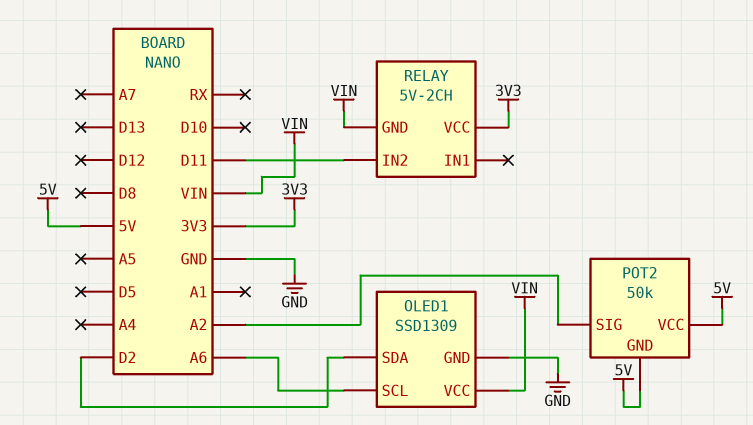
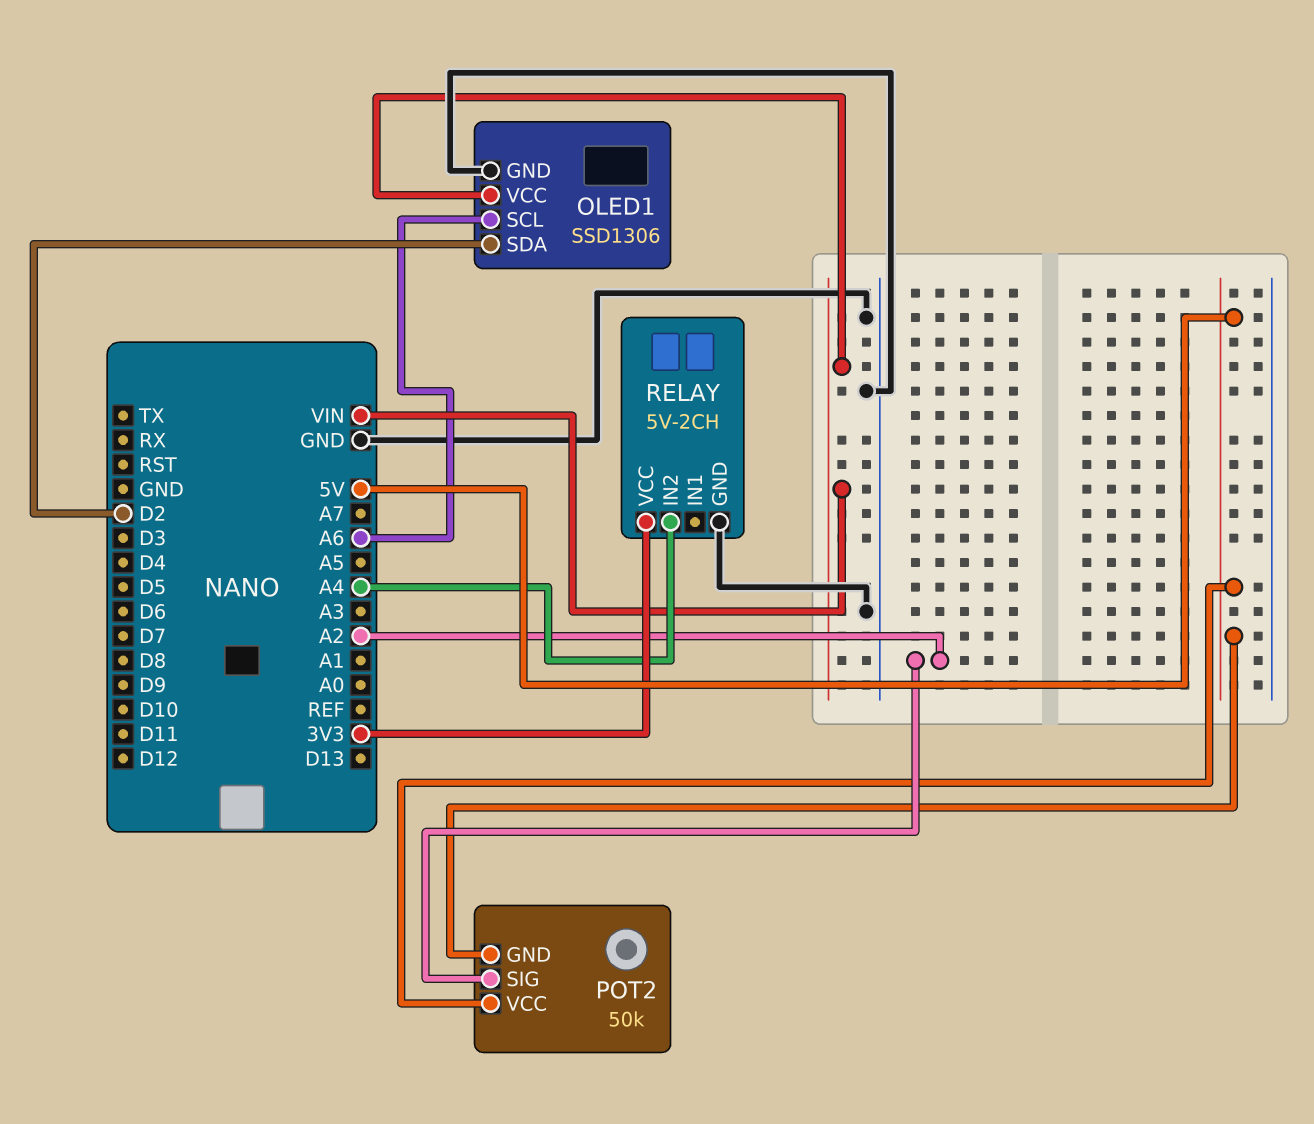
OLED1: SSD1309 -> SSD1306
RELAY pin GND: VIN -> GND
RELAY pin IN2: D11 -> A4

